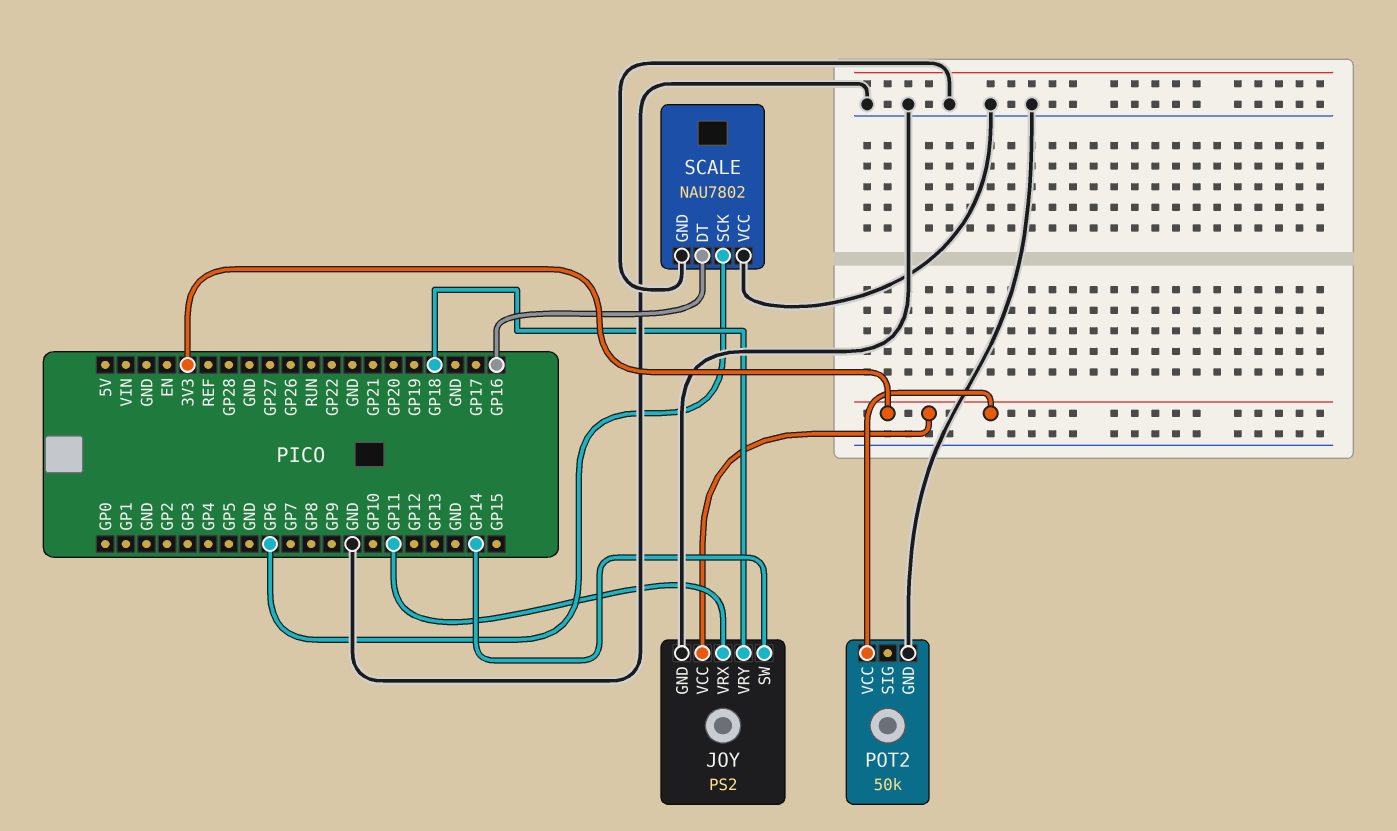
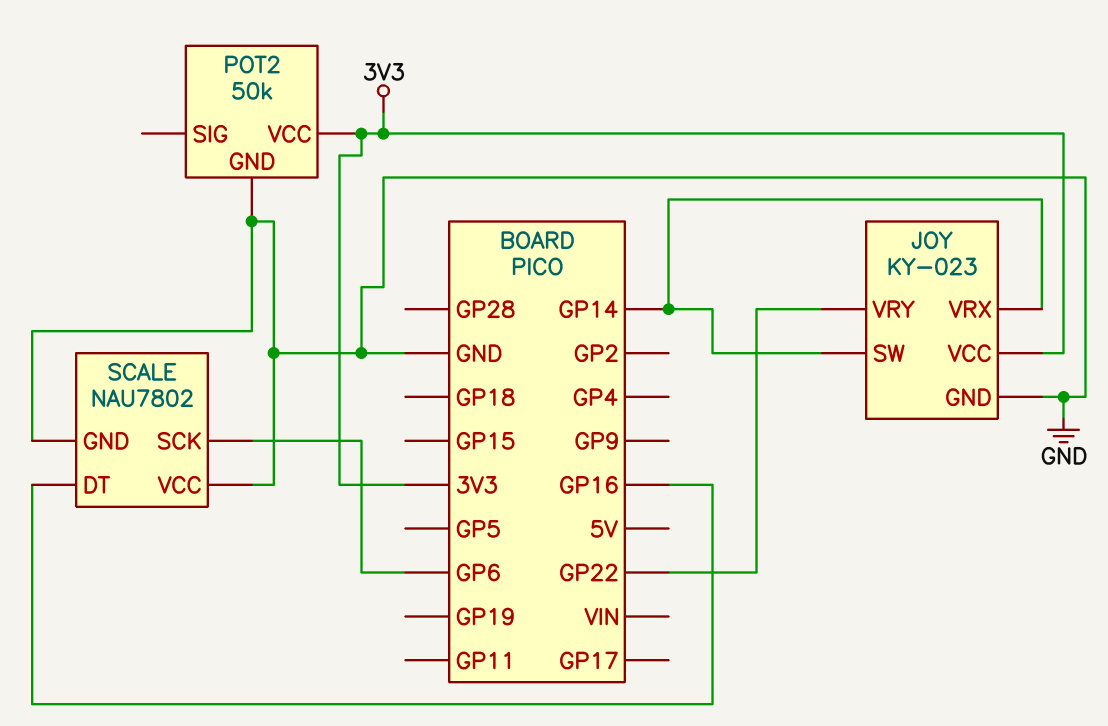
JOY: PS2 -> KY-023
JOY pin VRX: GP11 -> GP14
JOY pin VRY: GP18 -> GP22

